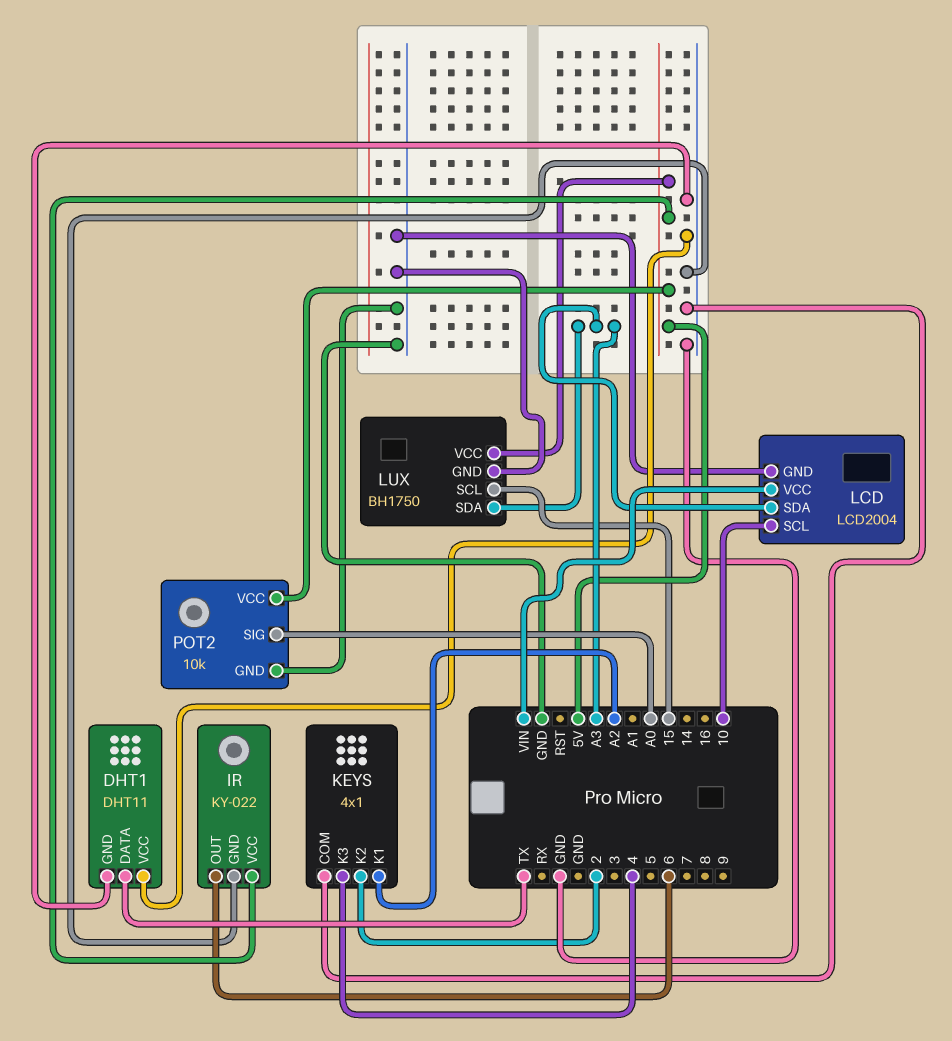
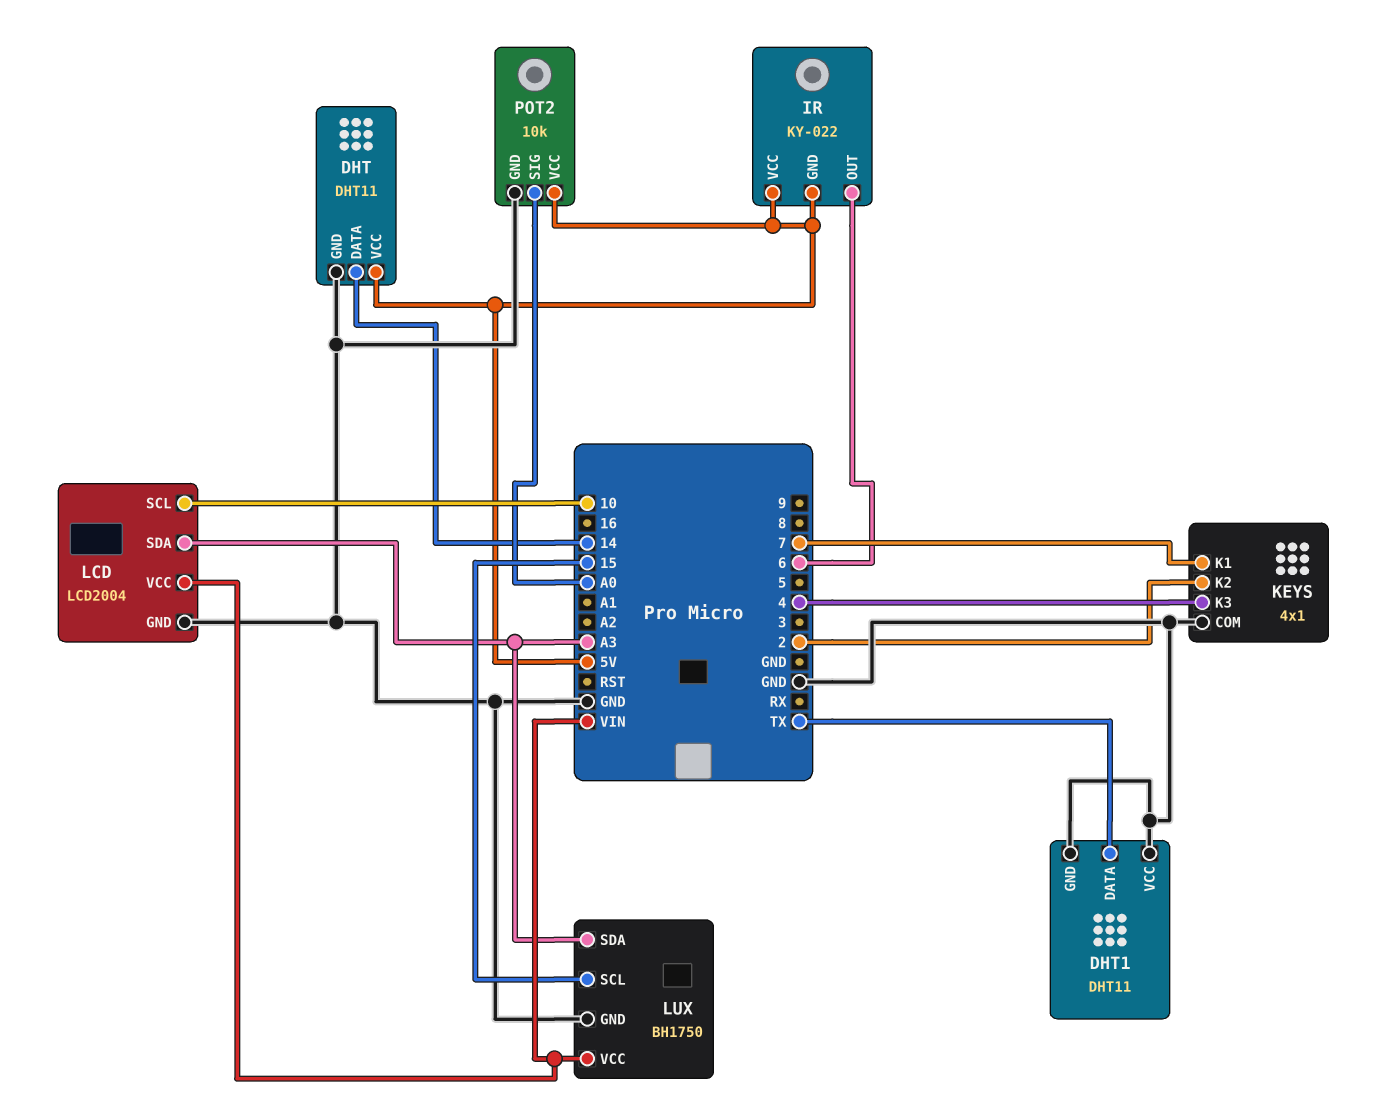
DHT: none -> DHT11
DHT pin DATA: none -> 14
DHT pin GND: none -> GND
DHT pin VCC: none -> 5V
IR pin GND: GND -> 5V
KEYS pin K1: A2 -> 7
LUX pin VCC: 5V -> VIN

